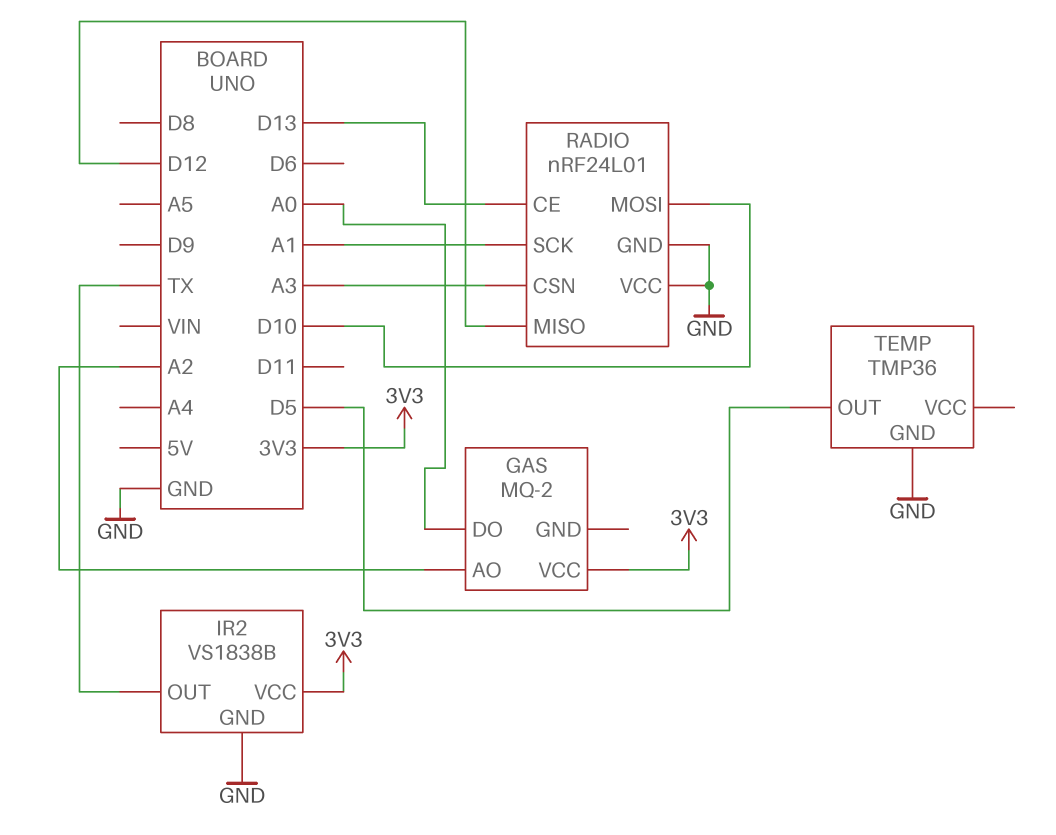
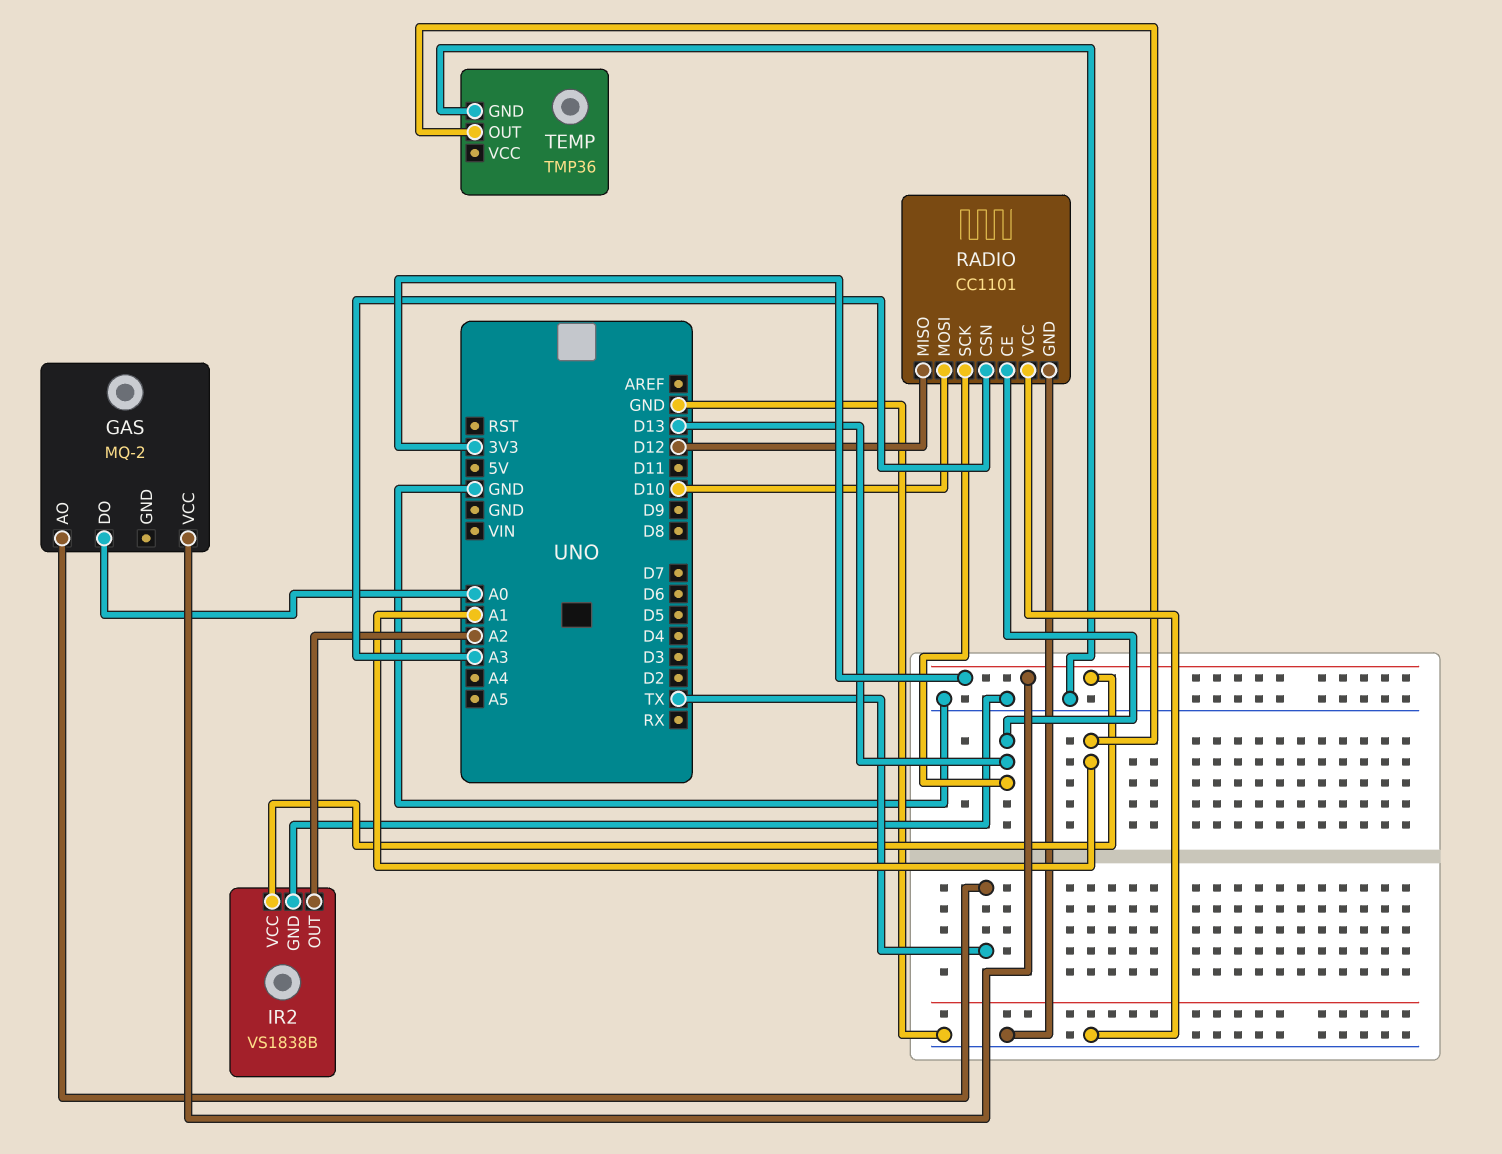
GAS pin AO: A2 -> TX
IR2 pin OUT: TX -> A2
RADIO: nRF24L01 -> CC1101
RADIO pin SCK: A1 -> D13
TEMP pin OUT: D5 -> A1

